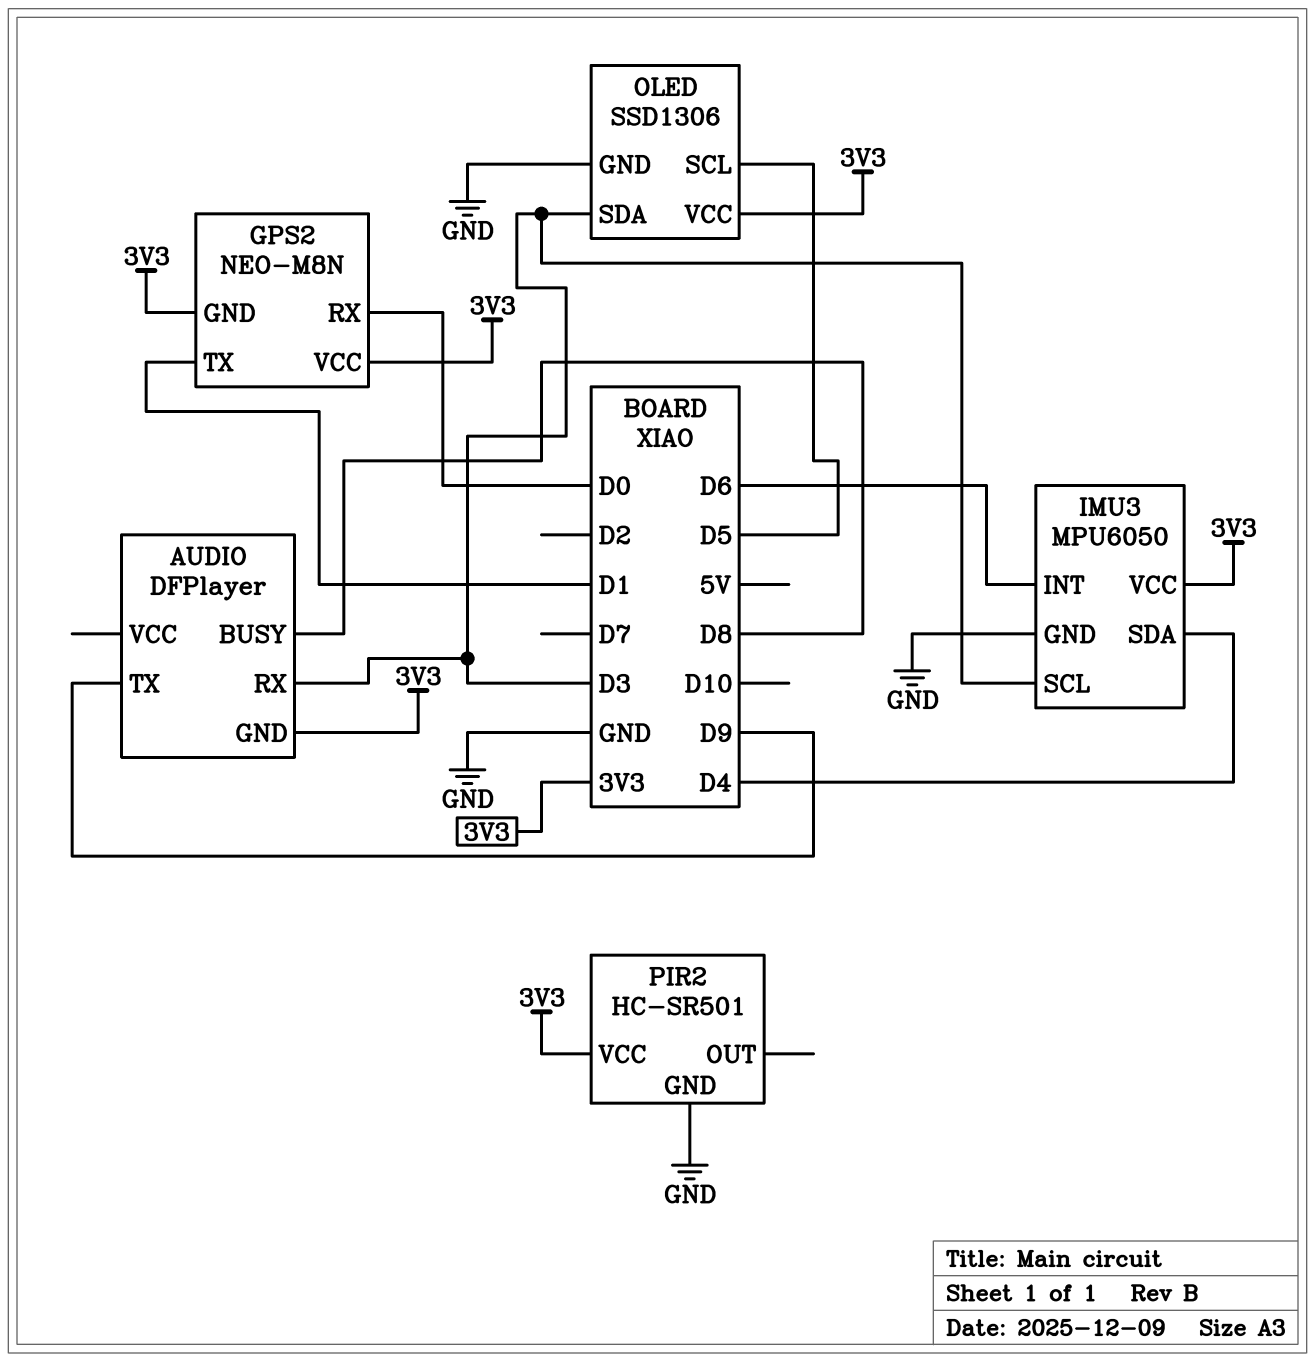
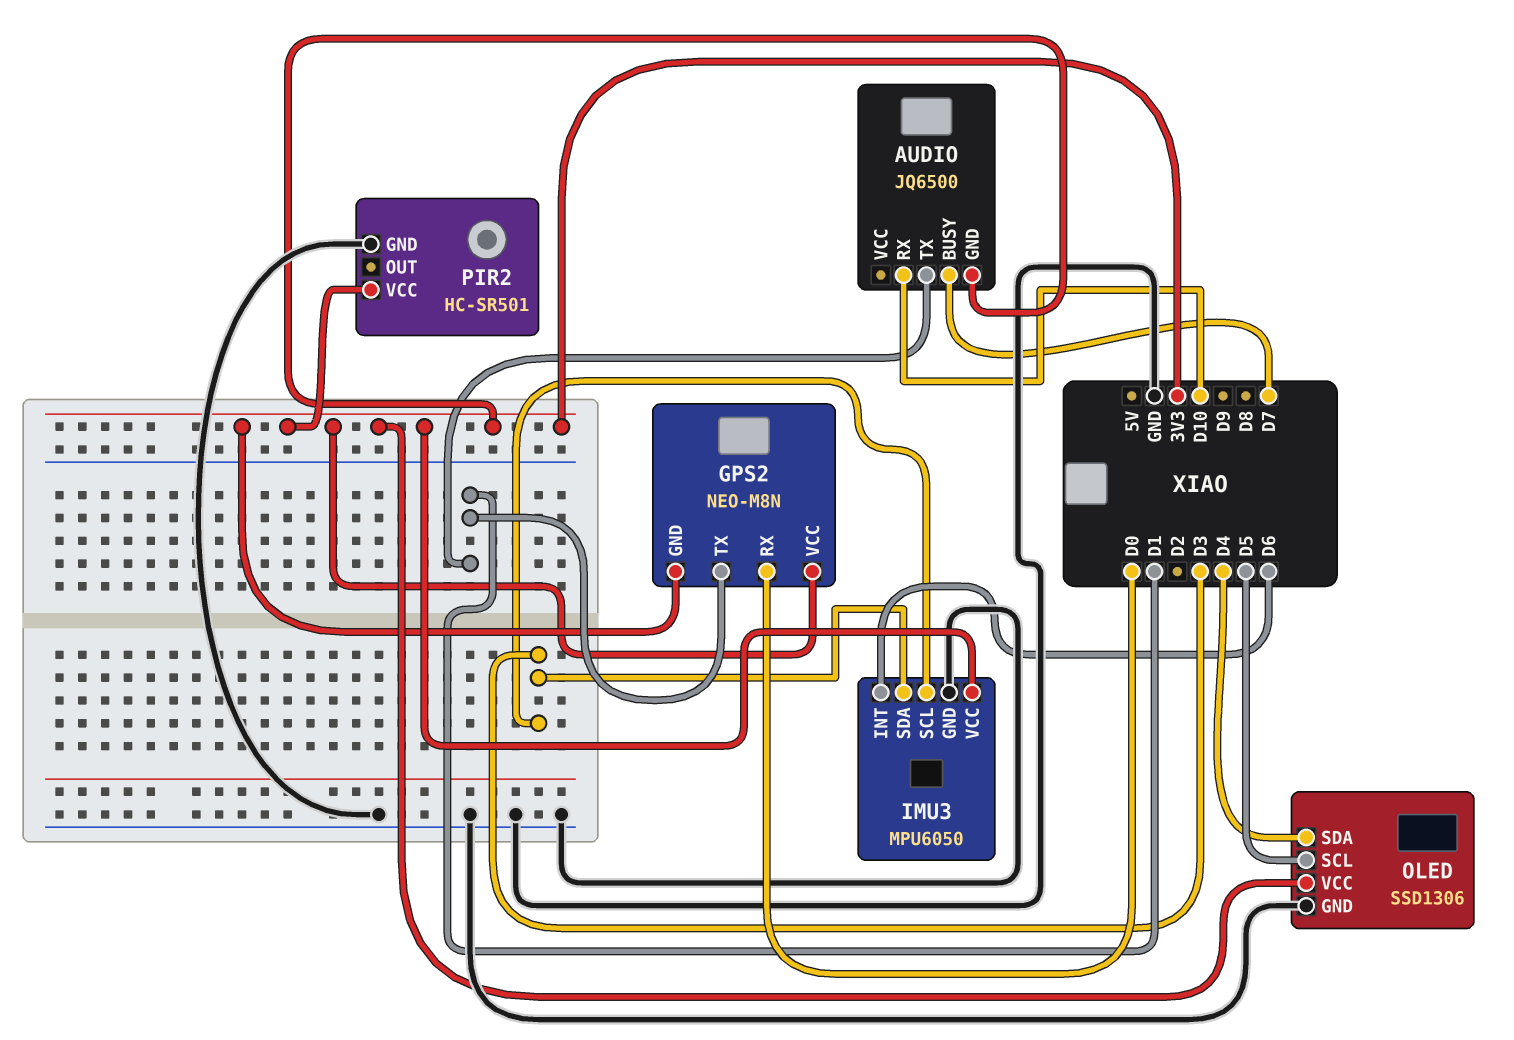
AUDIO: DFPlayer -> JQ6500
AUDIO pin BUSY: D8 -> D7
AUDIO pin RX: D3 -> D10
AUDIO pin TX: D9 -> D1
IMU3 pin SDA: D4 -> D3
OLED pin SDA: D3 -> D4

